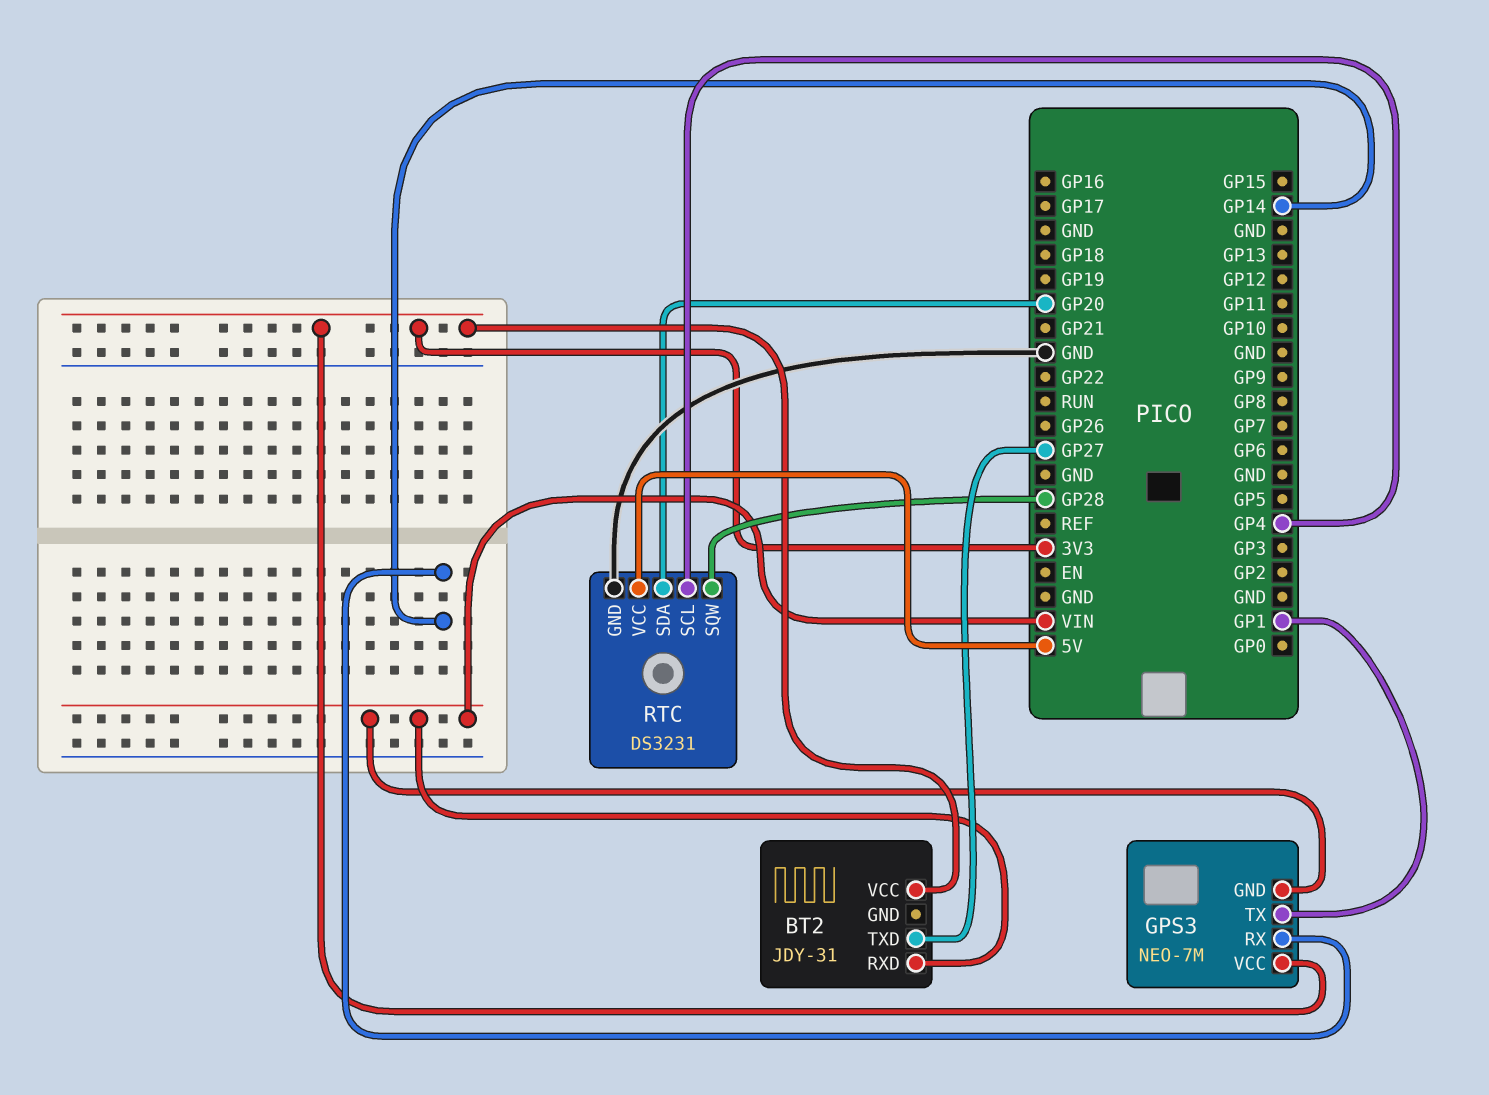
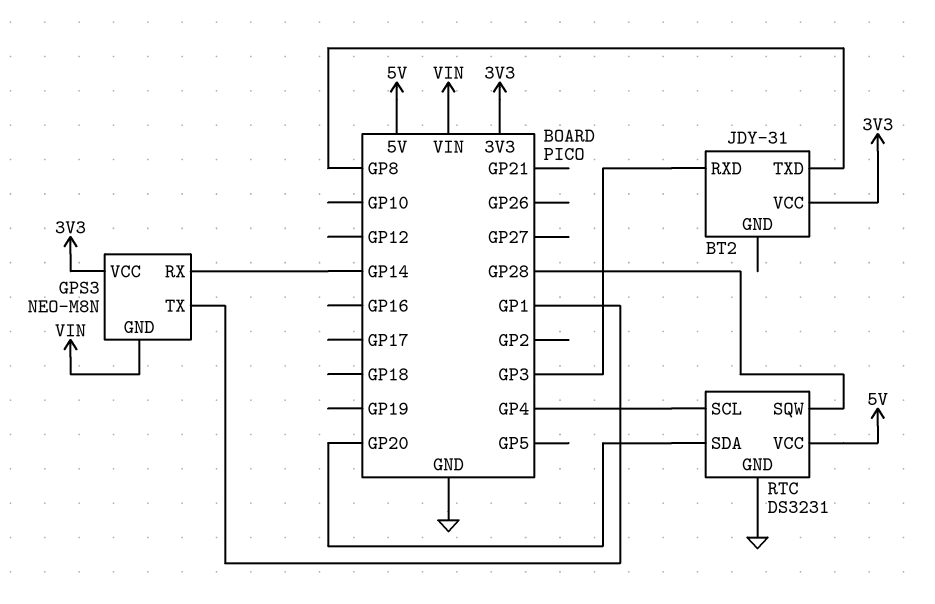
BT2 pin RXD: VIN -> GP3
BT2 pin TXD: GP27 -> GP8
GPS3: NEO-7M -> NEO-M8N

